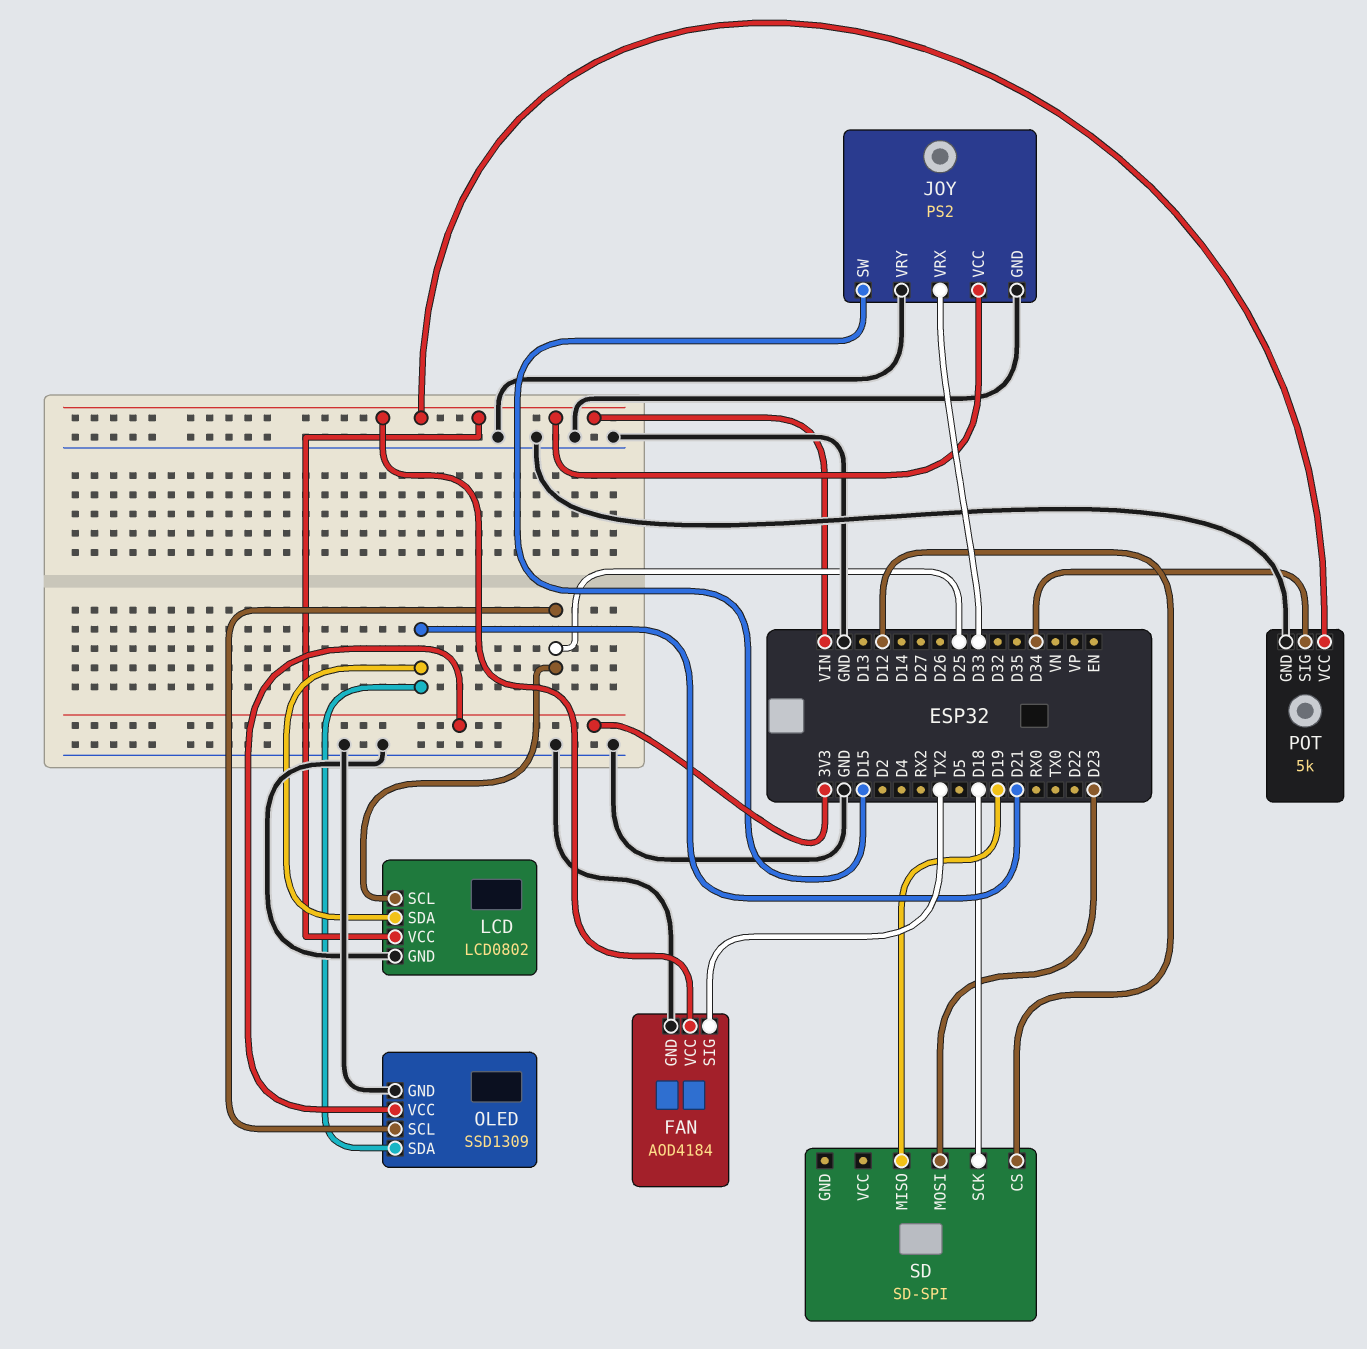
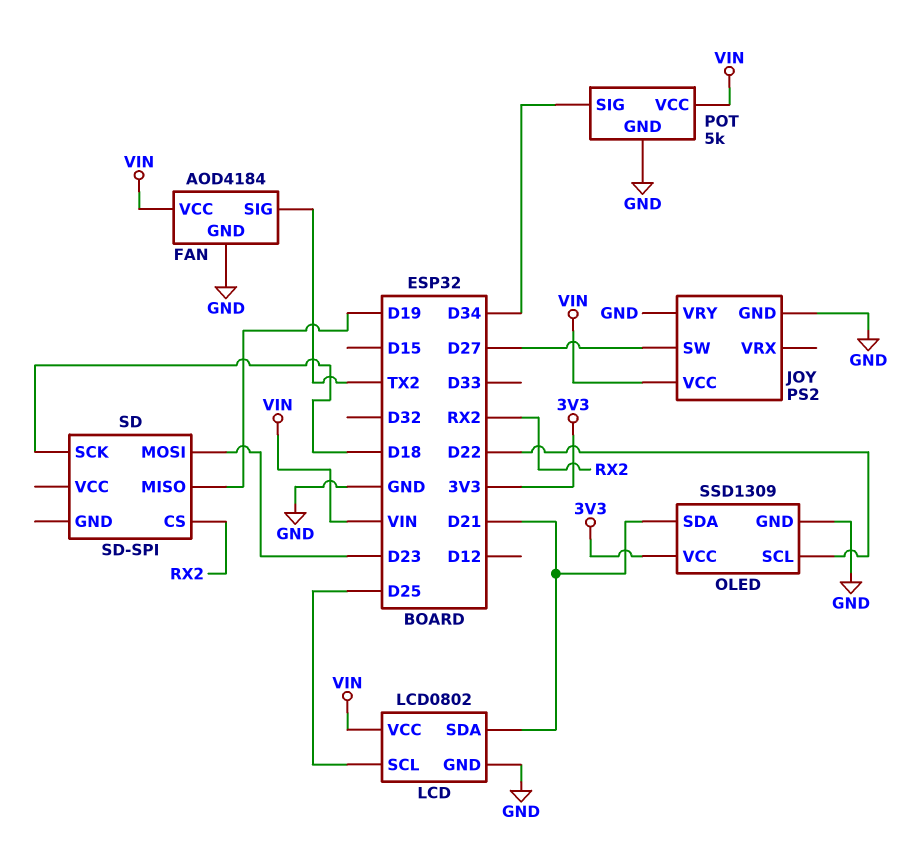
JOY pin SW: D15 -> D27
JOY pin VRX: D33 -> none
OLED pin SCL: D25 -> D22
SD pin CS: D12 -> RX2

